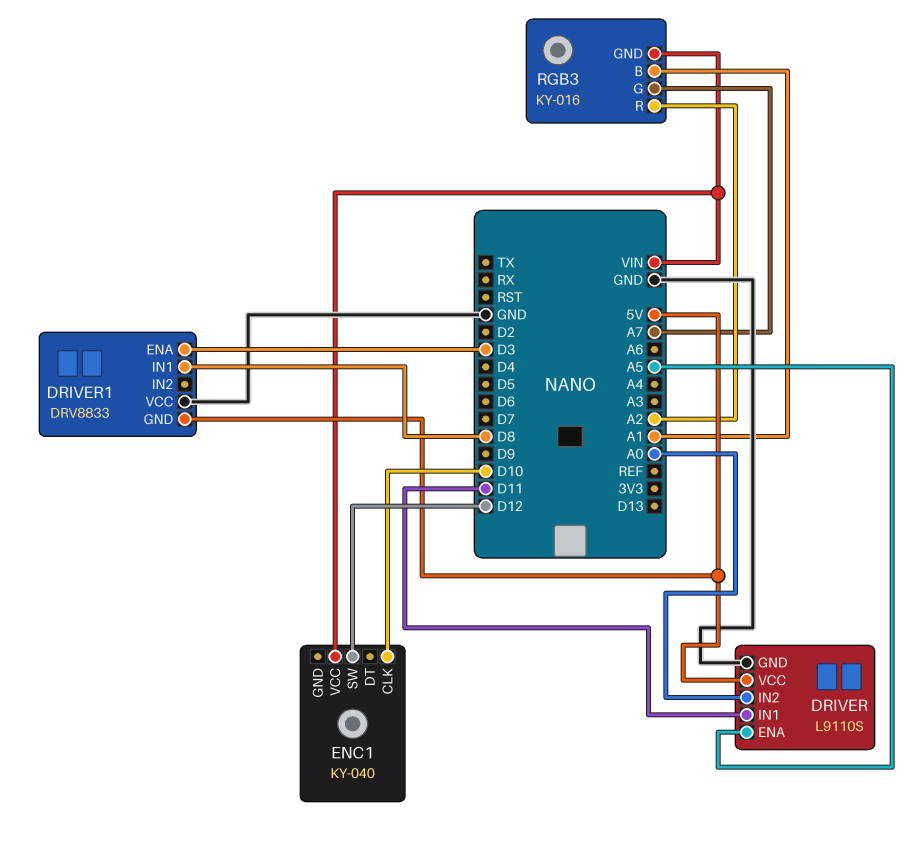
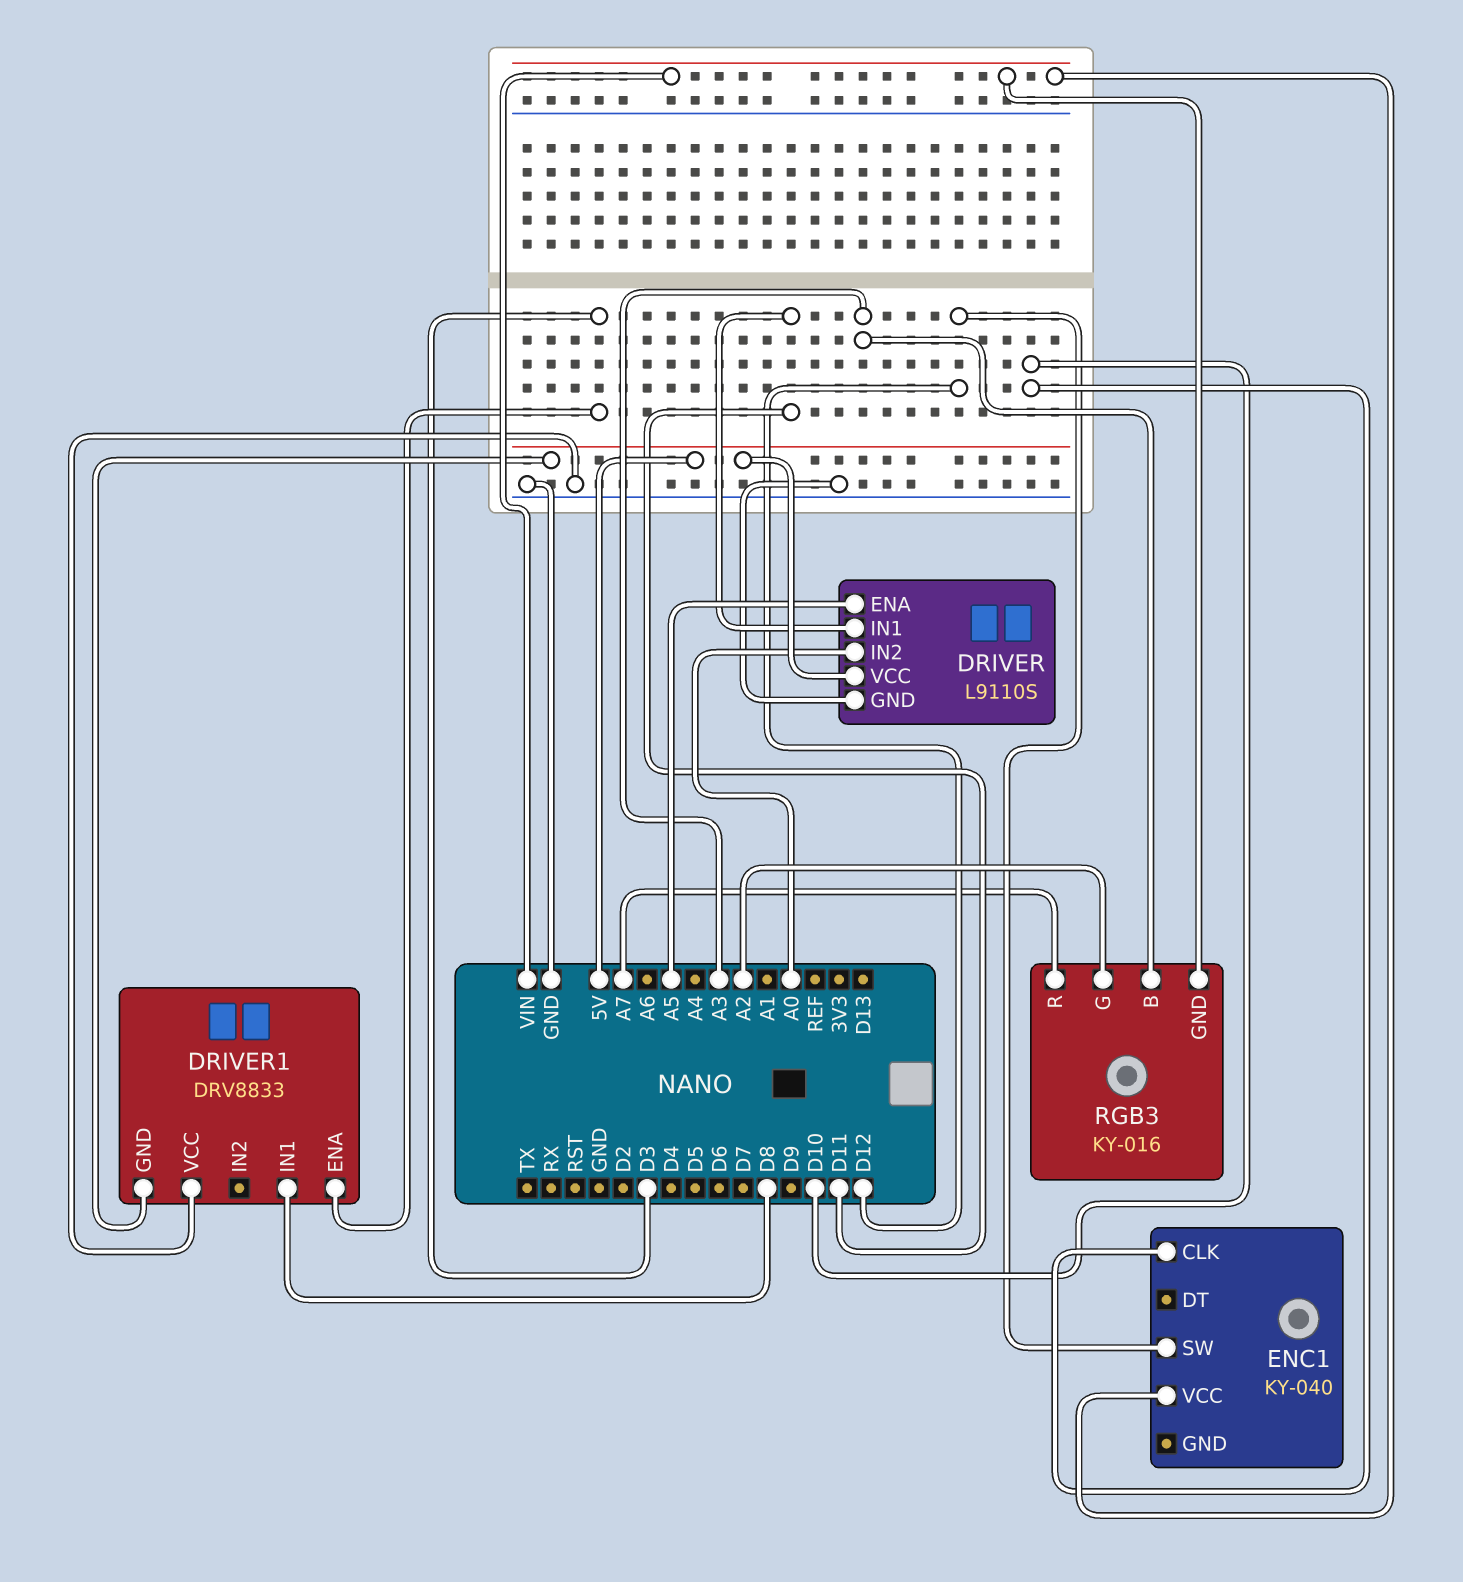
RGB3 pin B: A1 -> A3
RGB3 pin G: A7 -> A2
RGB3 pin R: A2 -> A7

